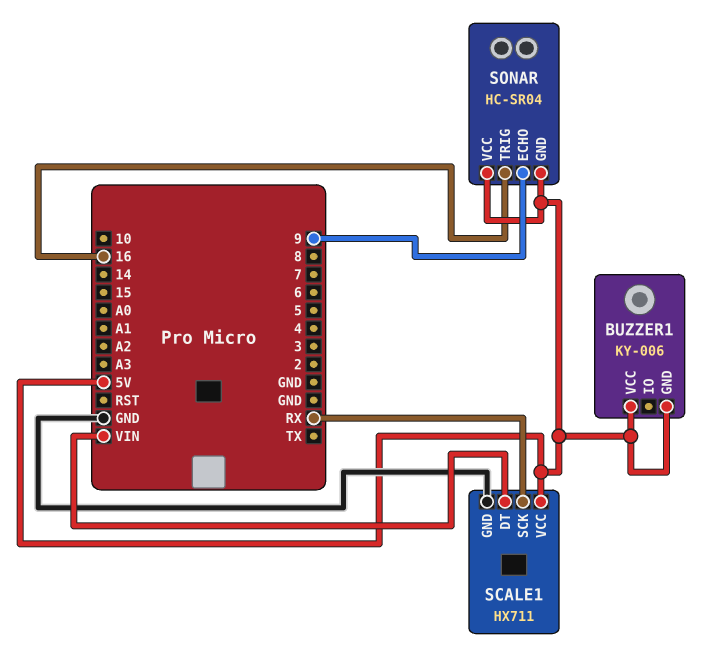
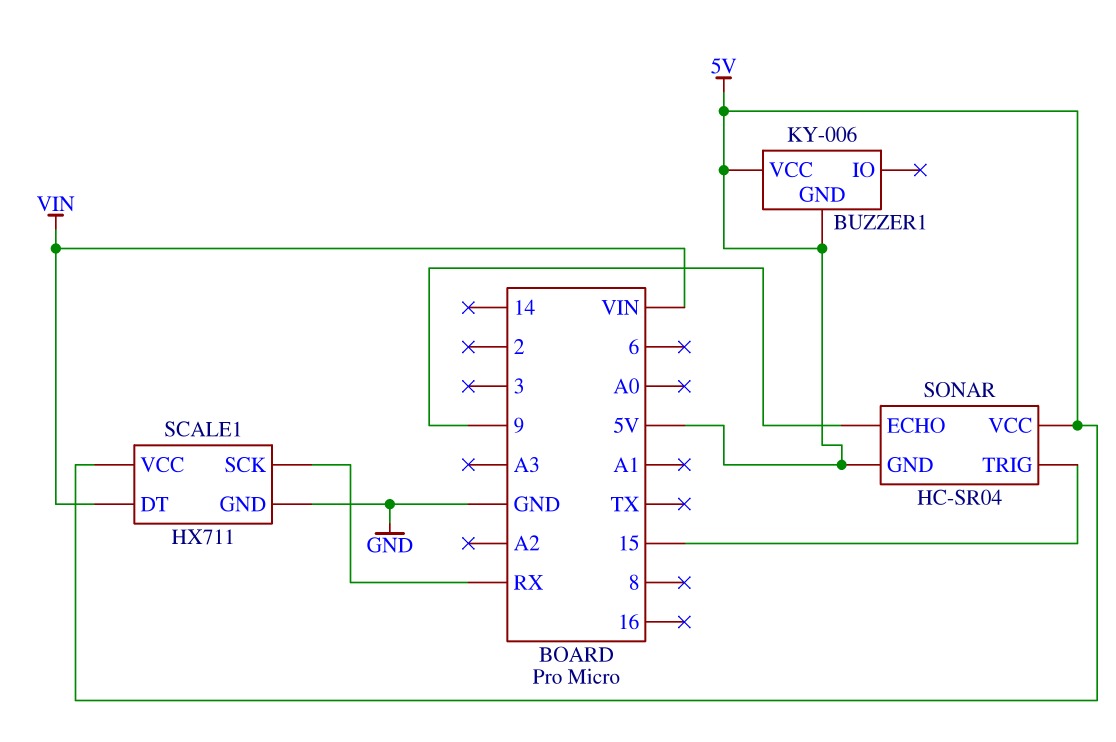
SONAR pin TRIG: 16 -> 15

